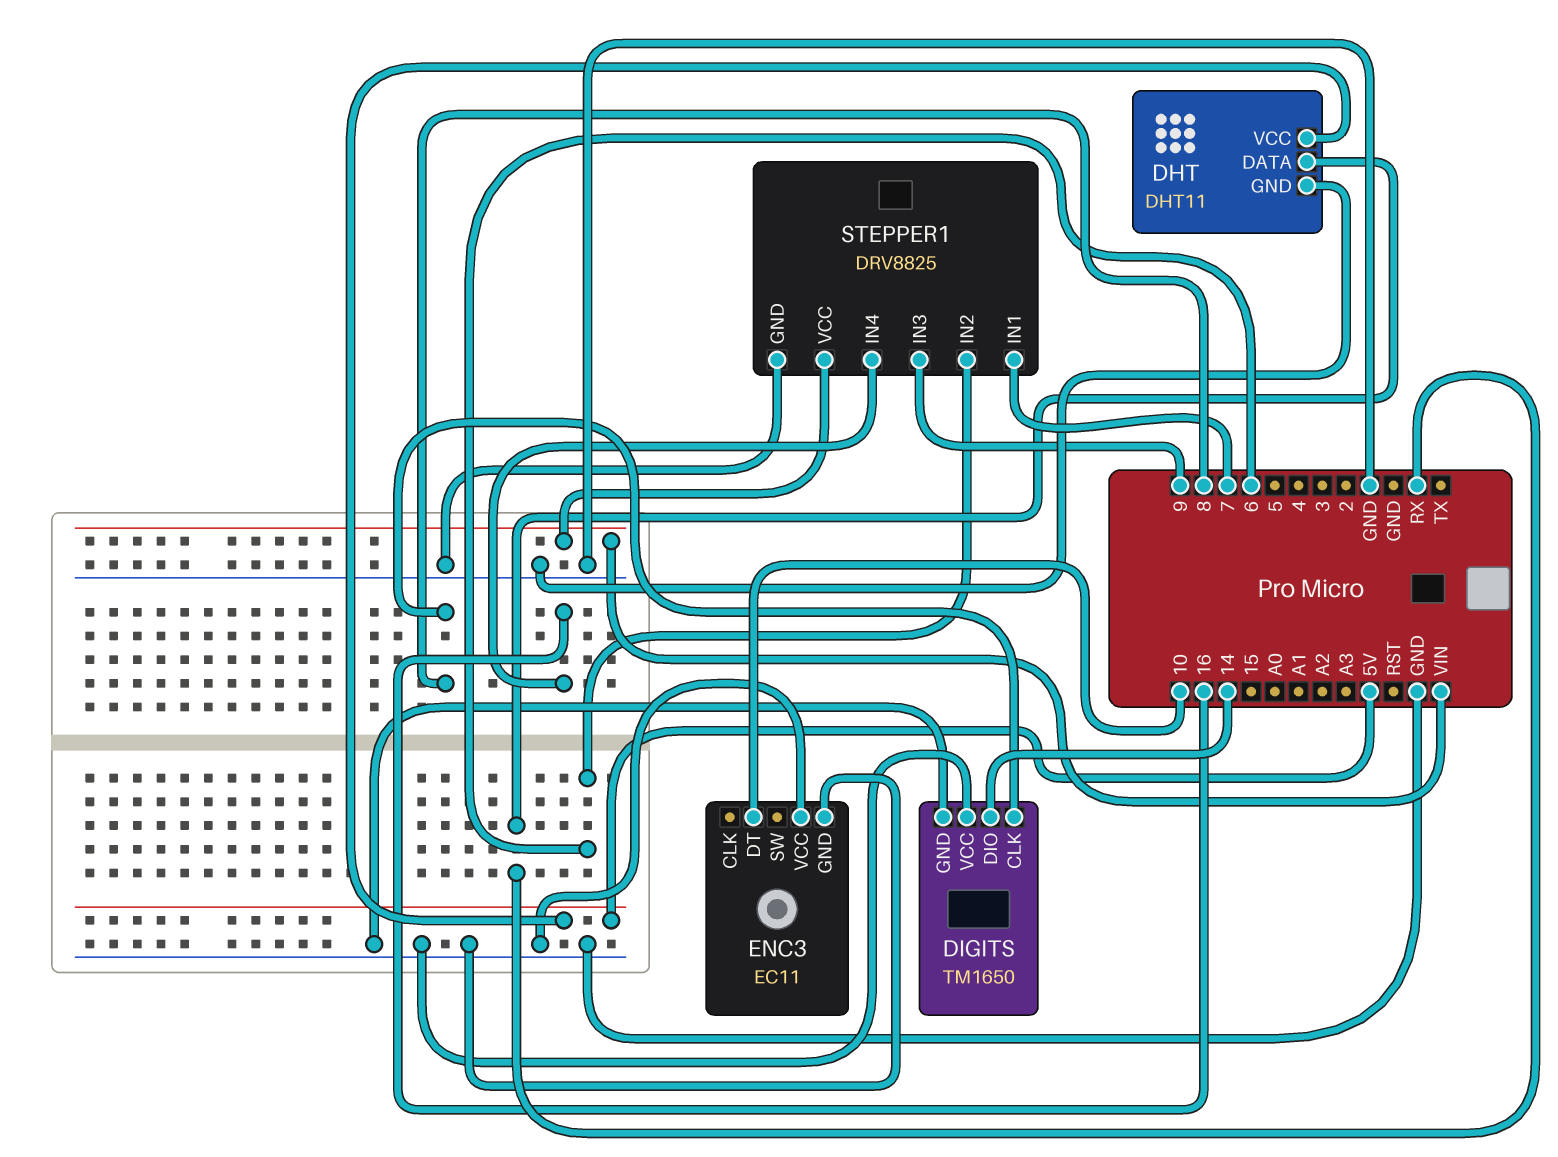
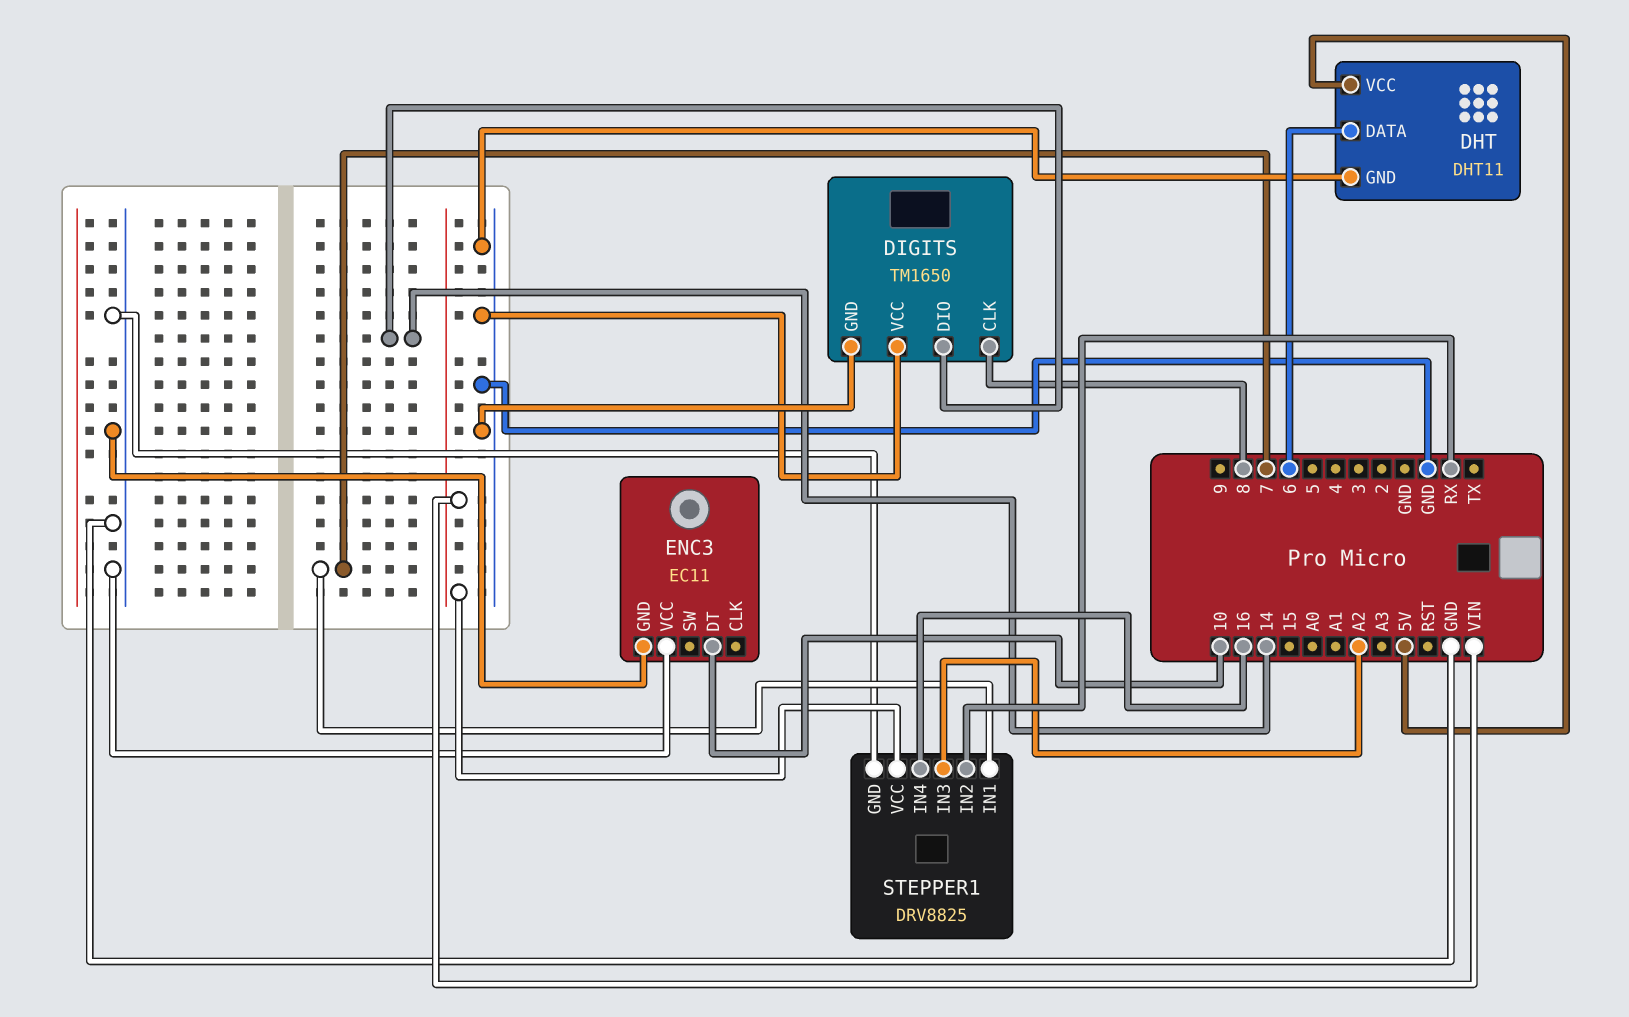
DHT pin DATA: RX -> 6
STEPPER1 pin IN2: 6 -> RX
STEPPER1 pin IN3: 9 -> A2

